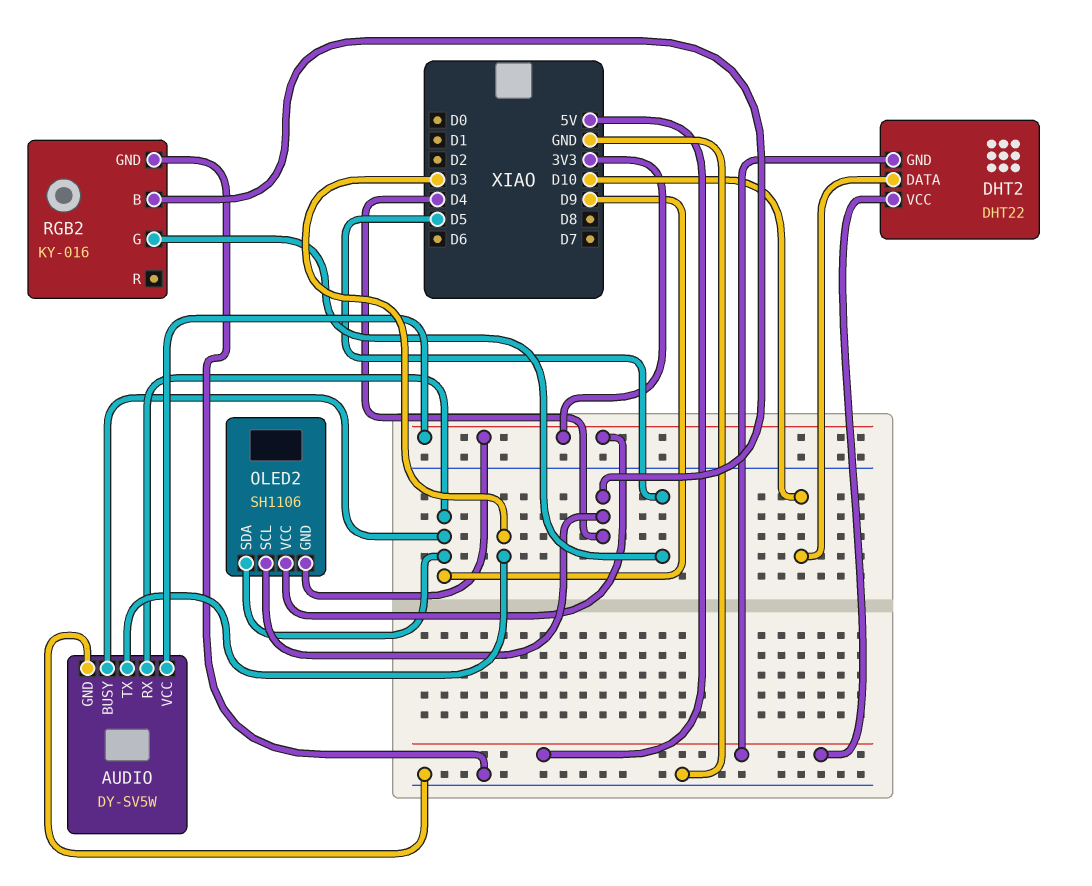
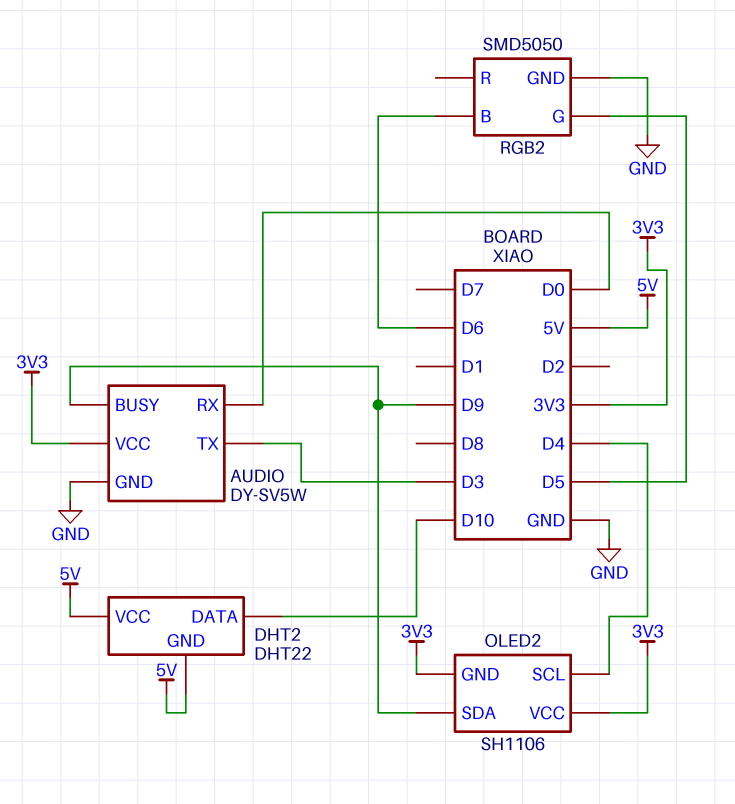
AUDIO pin RX: D9 -> D0
RGB2: KY-016 -> SMD5050
RGB2 pin B: D4 -> D6

